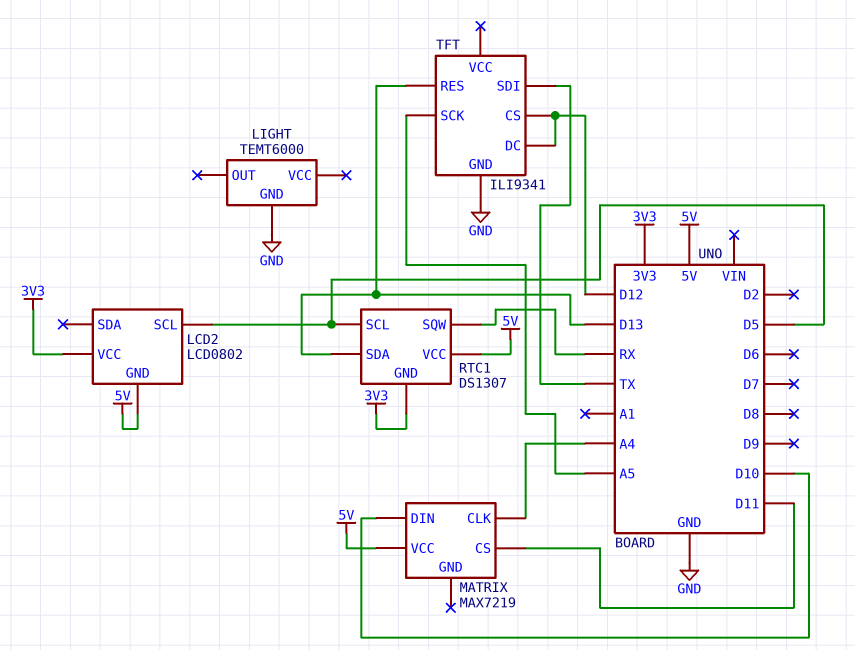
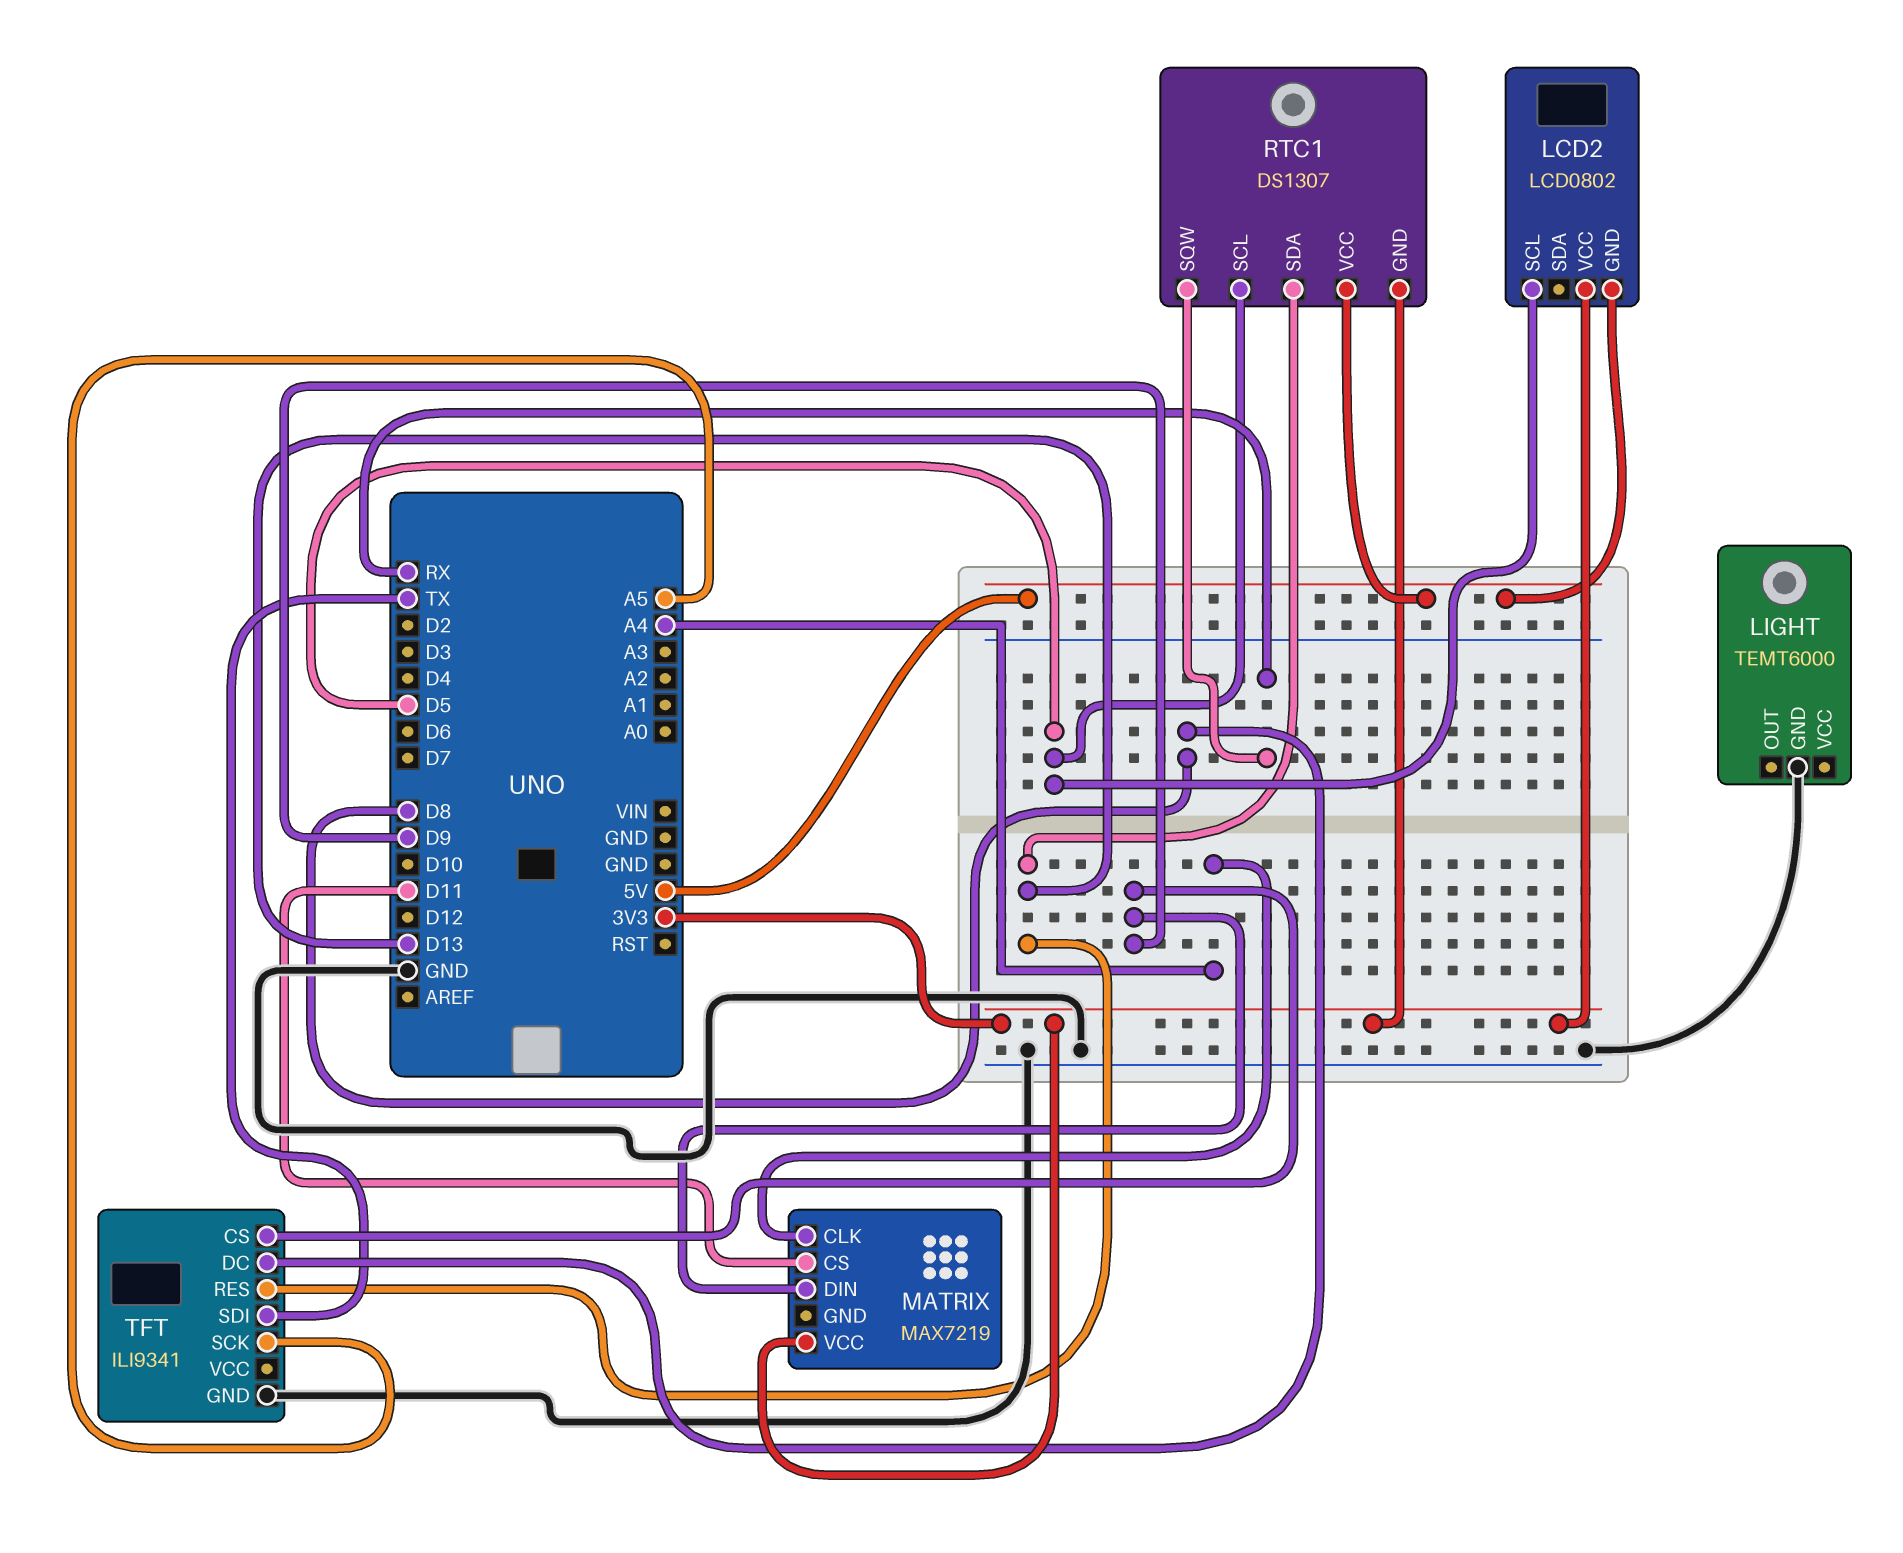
MATRIX pin DIN: D10 -> D9
MATRIX pin VCC: 5V -> 3V3
TFT pin CS: D12 -> D9
TFT pin DC: D12 -> D8

